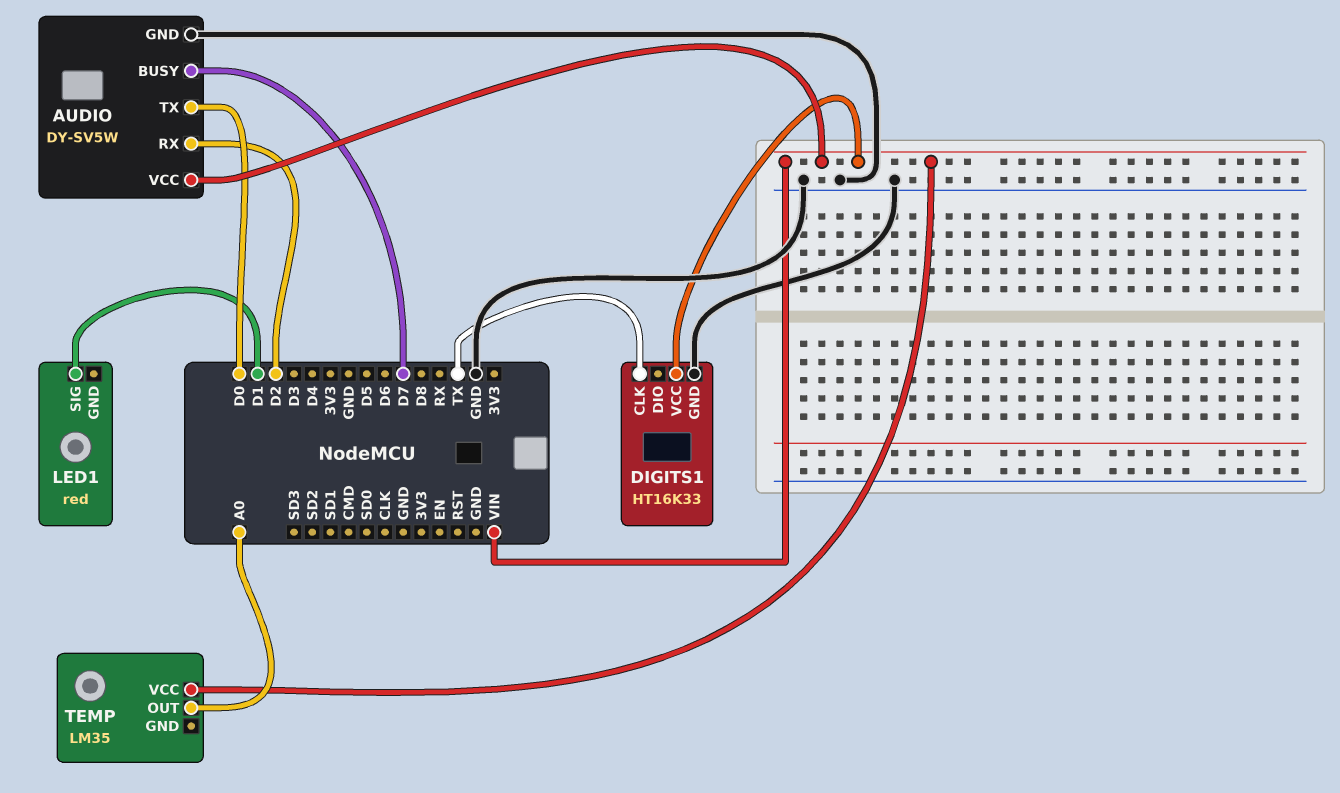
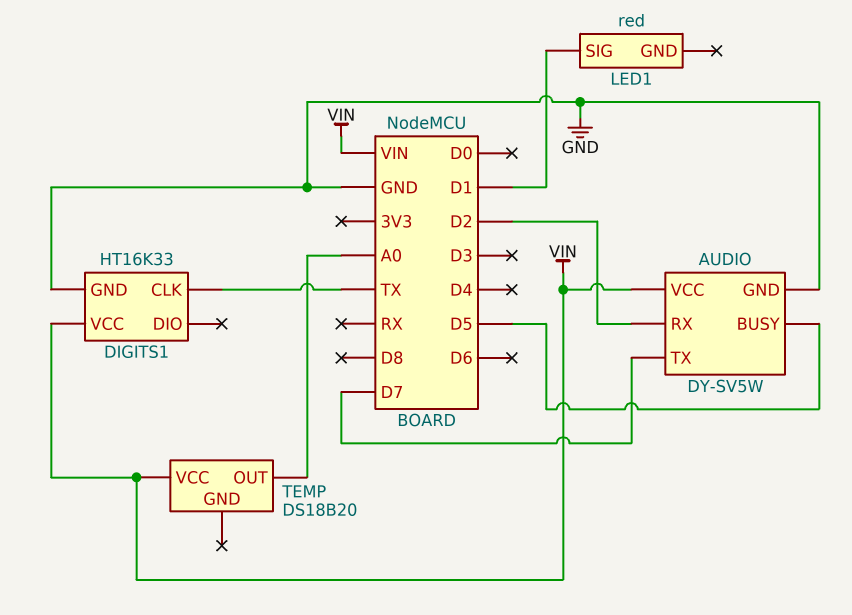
AUDIO pin BUSY: D7 -> D5
AUDIO pin TX: D0 -> D7
TEMP: LM35 -> DS18B20

